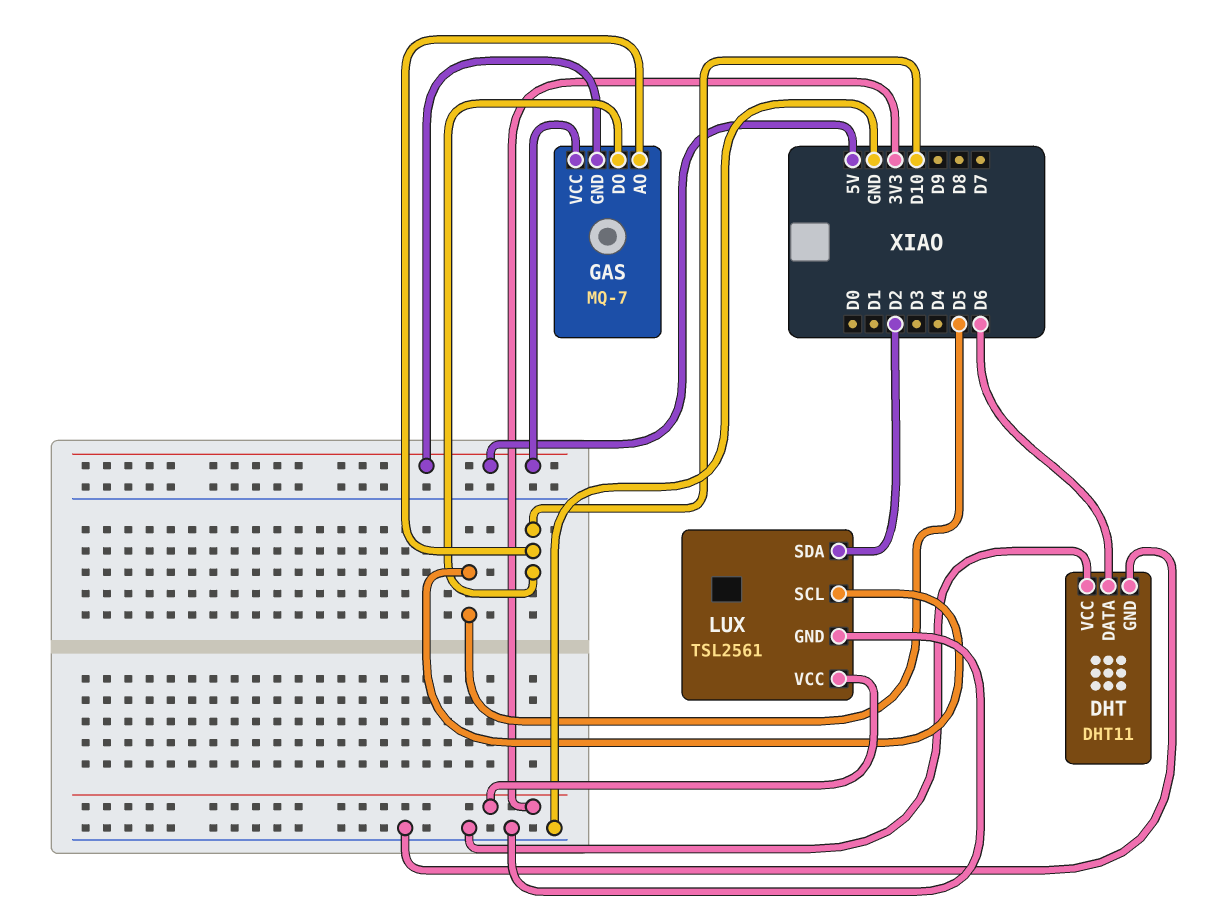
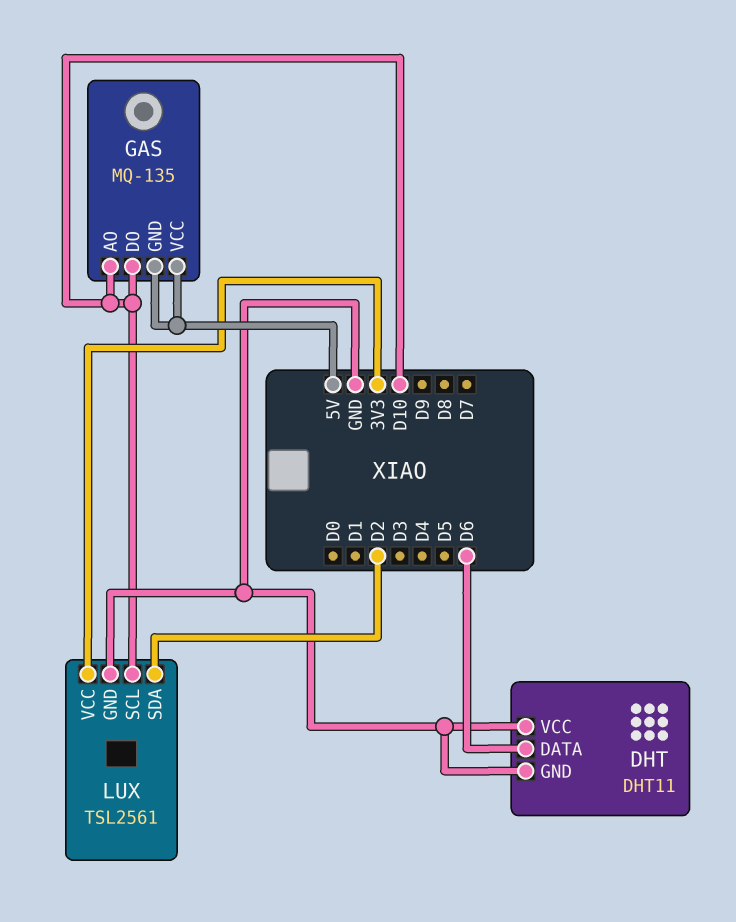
GAS: MQ-7 -> MQ-135
LUX pin SCL: D5 -> D10

